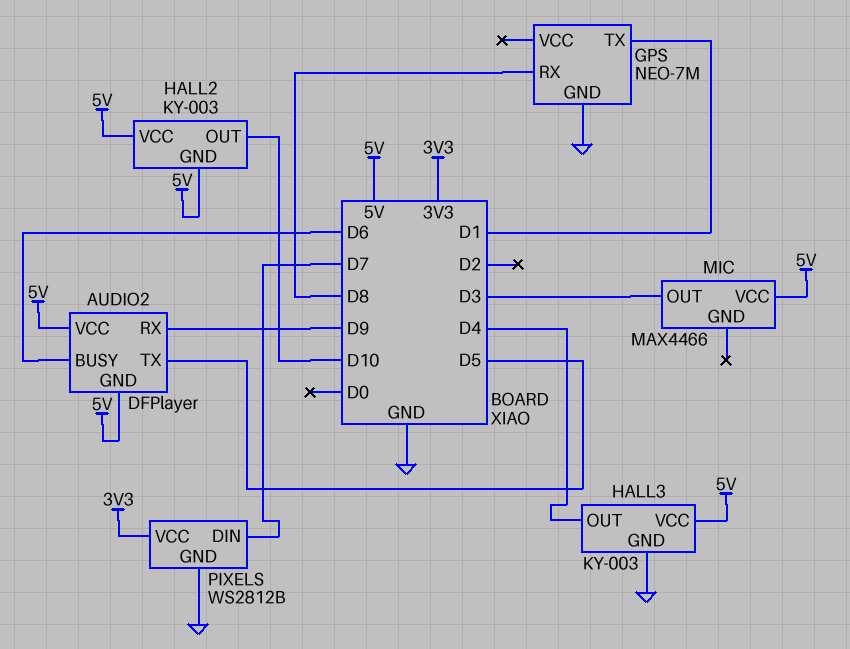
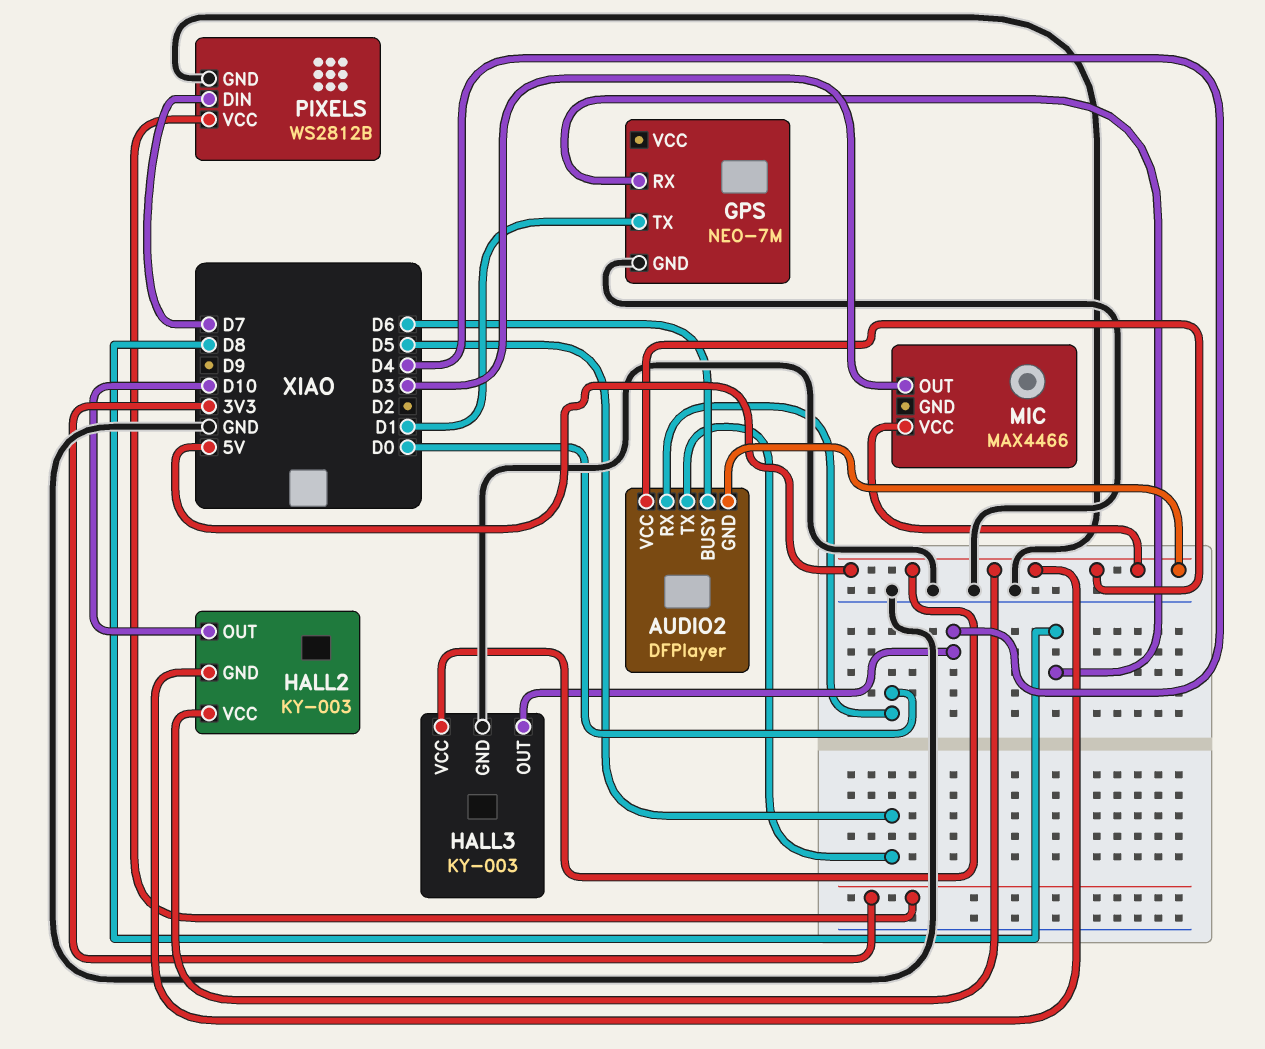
AUDIO2 pin RX: D9 -> D0

